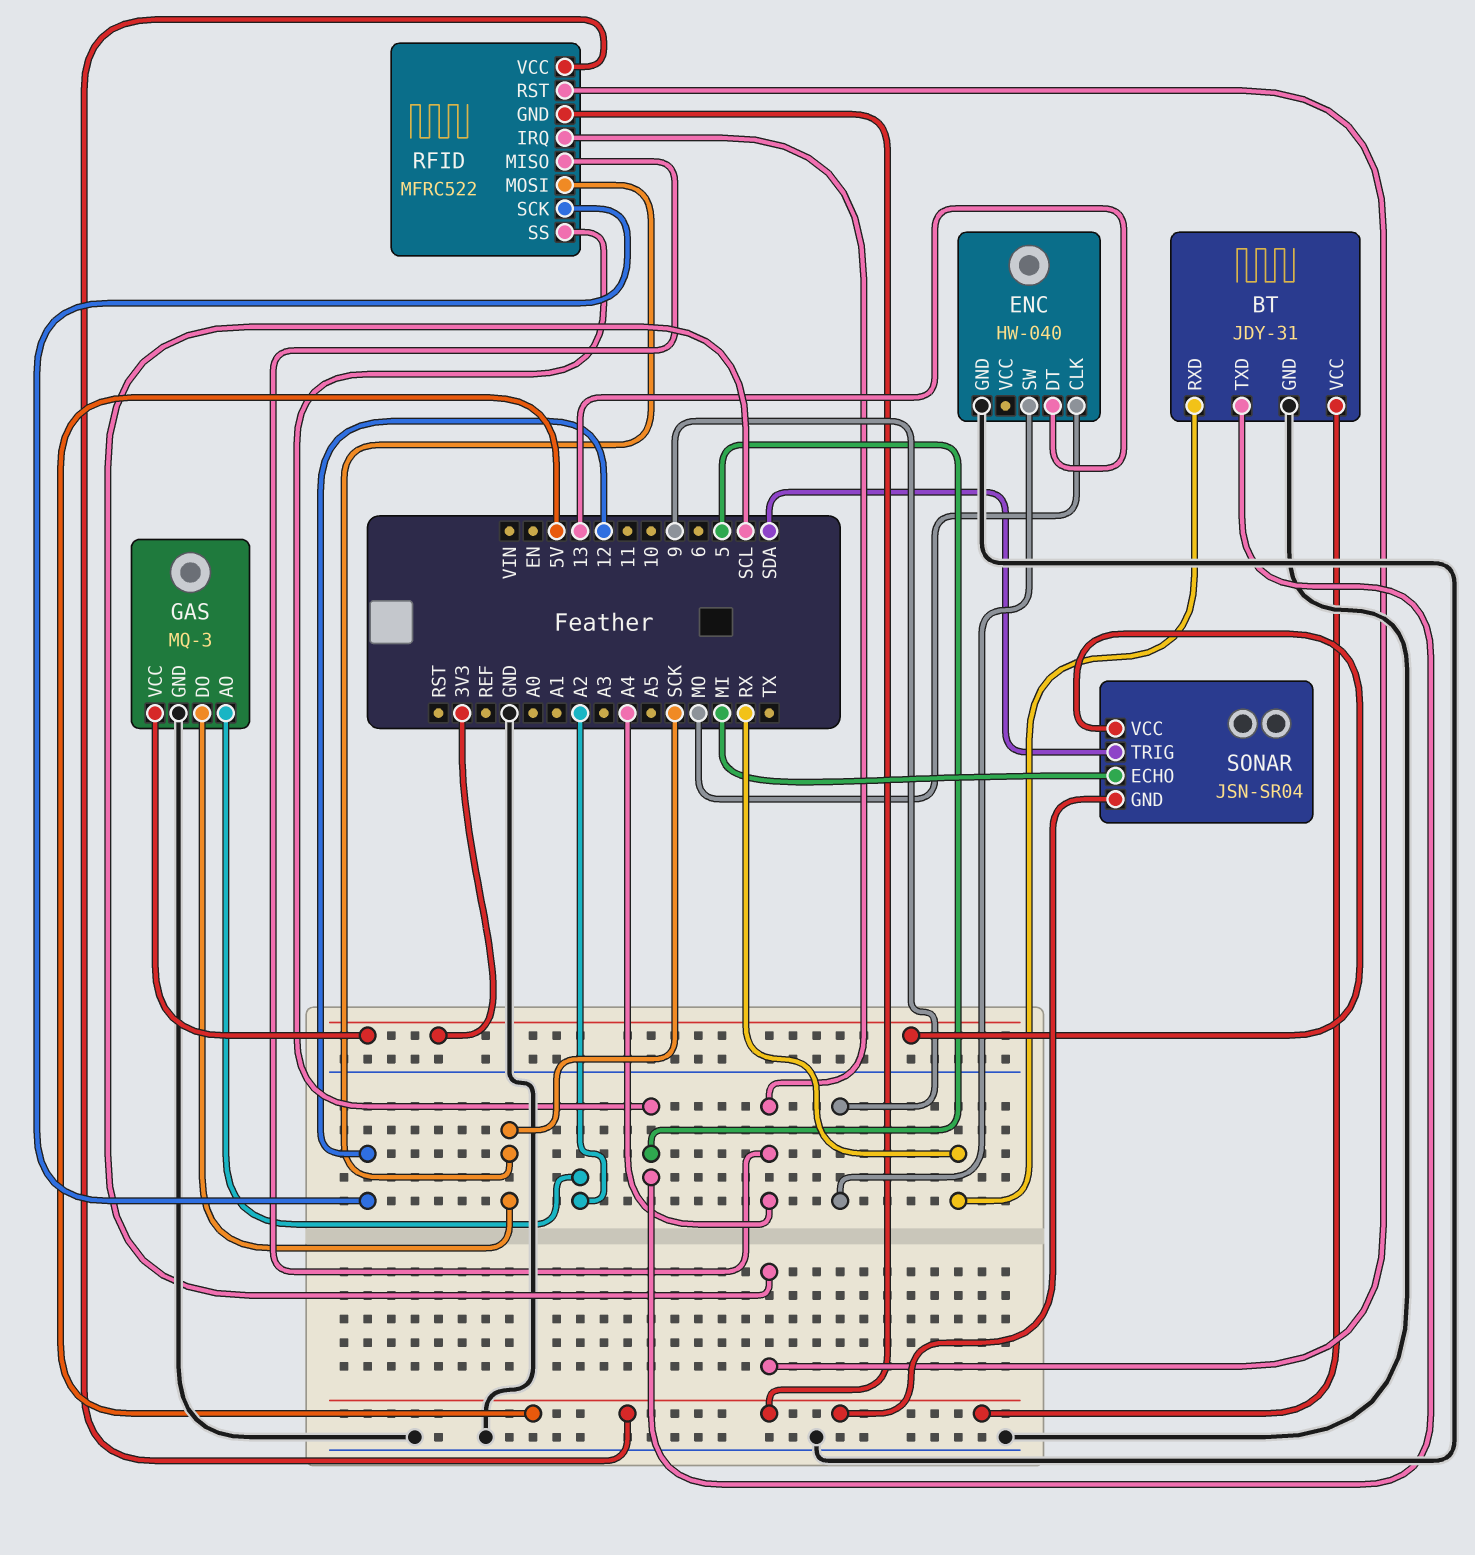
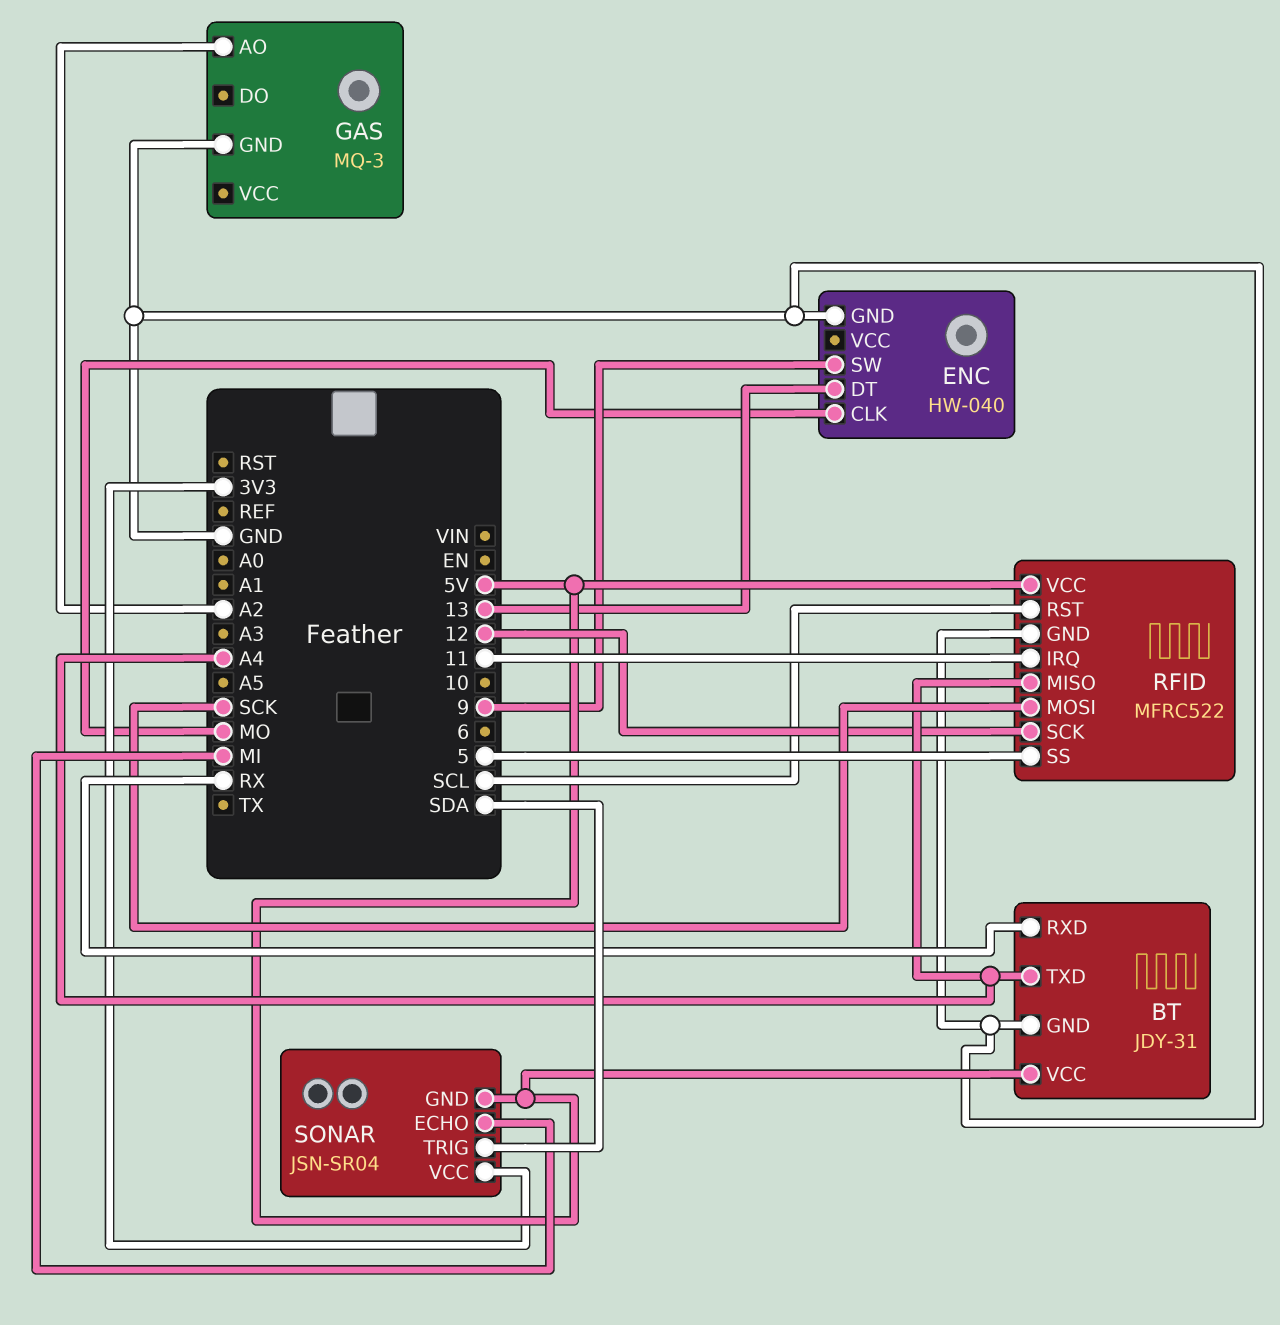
BT pin TXD: 5 -> A4
GAS pin DO: SCK -> none
GAS pin VCC: 3V3 -> none
RFID pin GND: 5V -> GND
RFID pin IRQ: A4 -> 11

